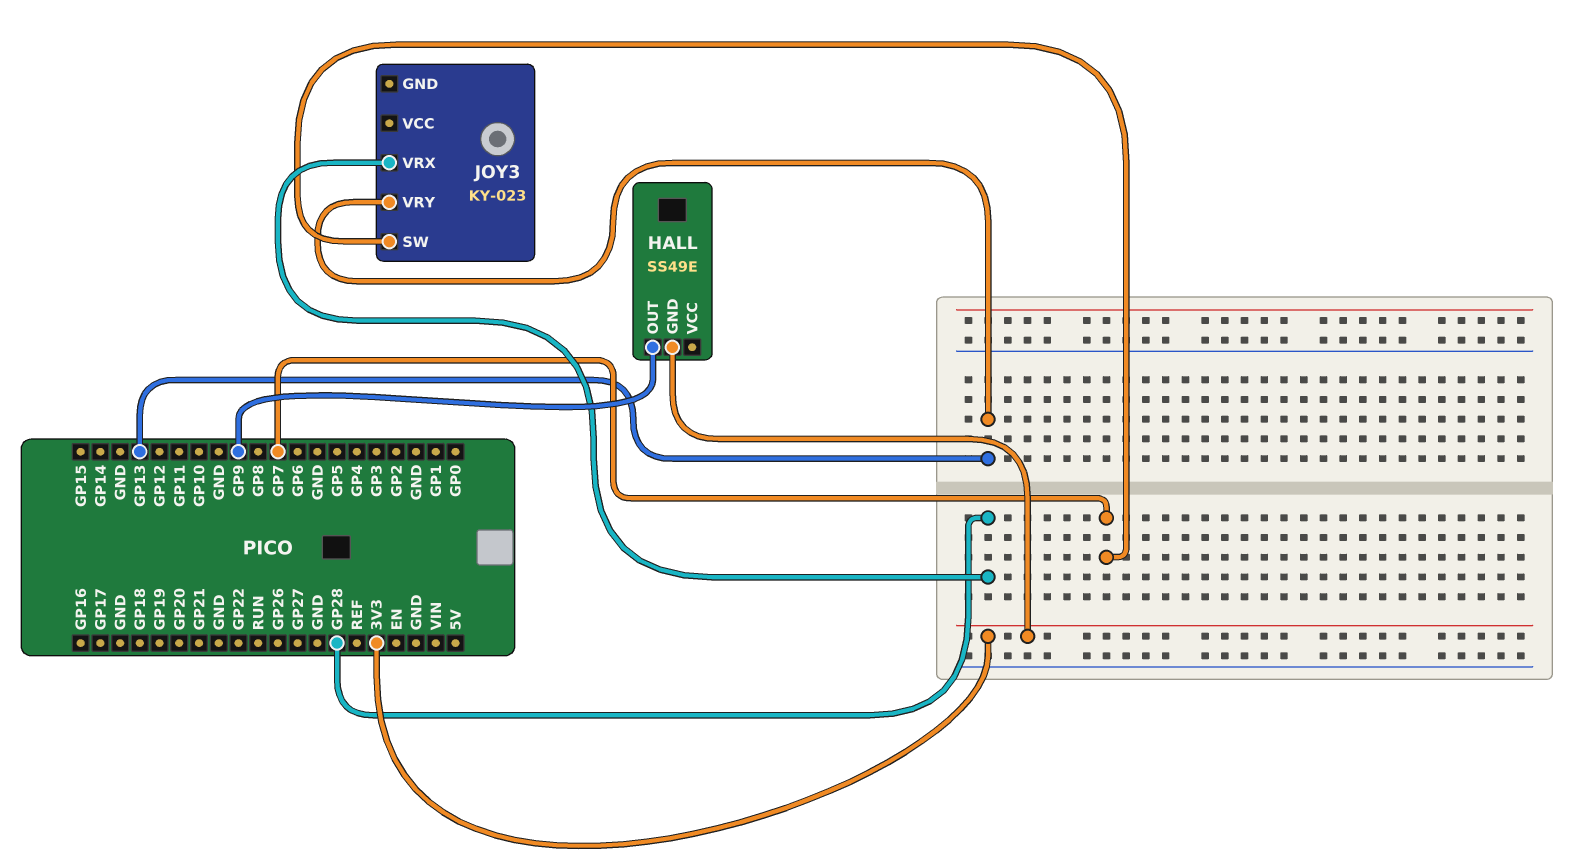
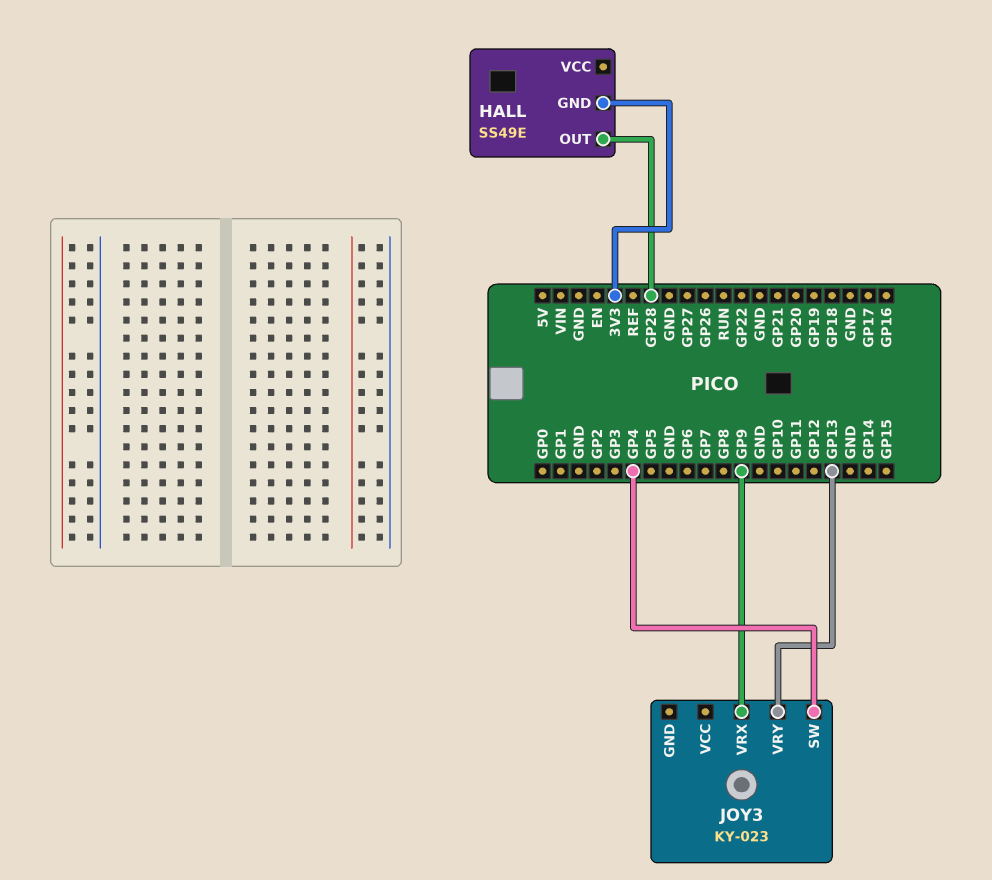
HALL pin OUT: GP9 -> GP28
JOY3 pin SW: GP7 -> GP4
JOY3 pin VRX: GP28 -> GP9

